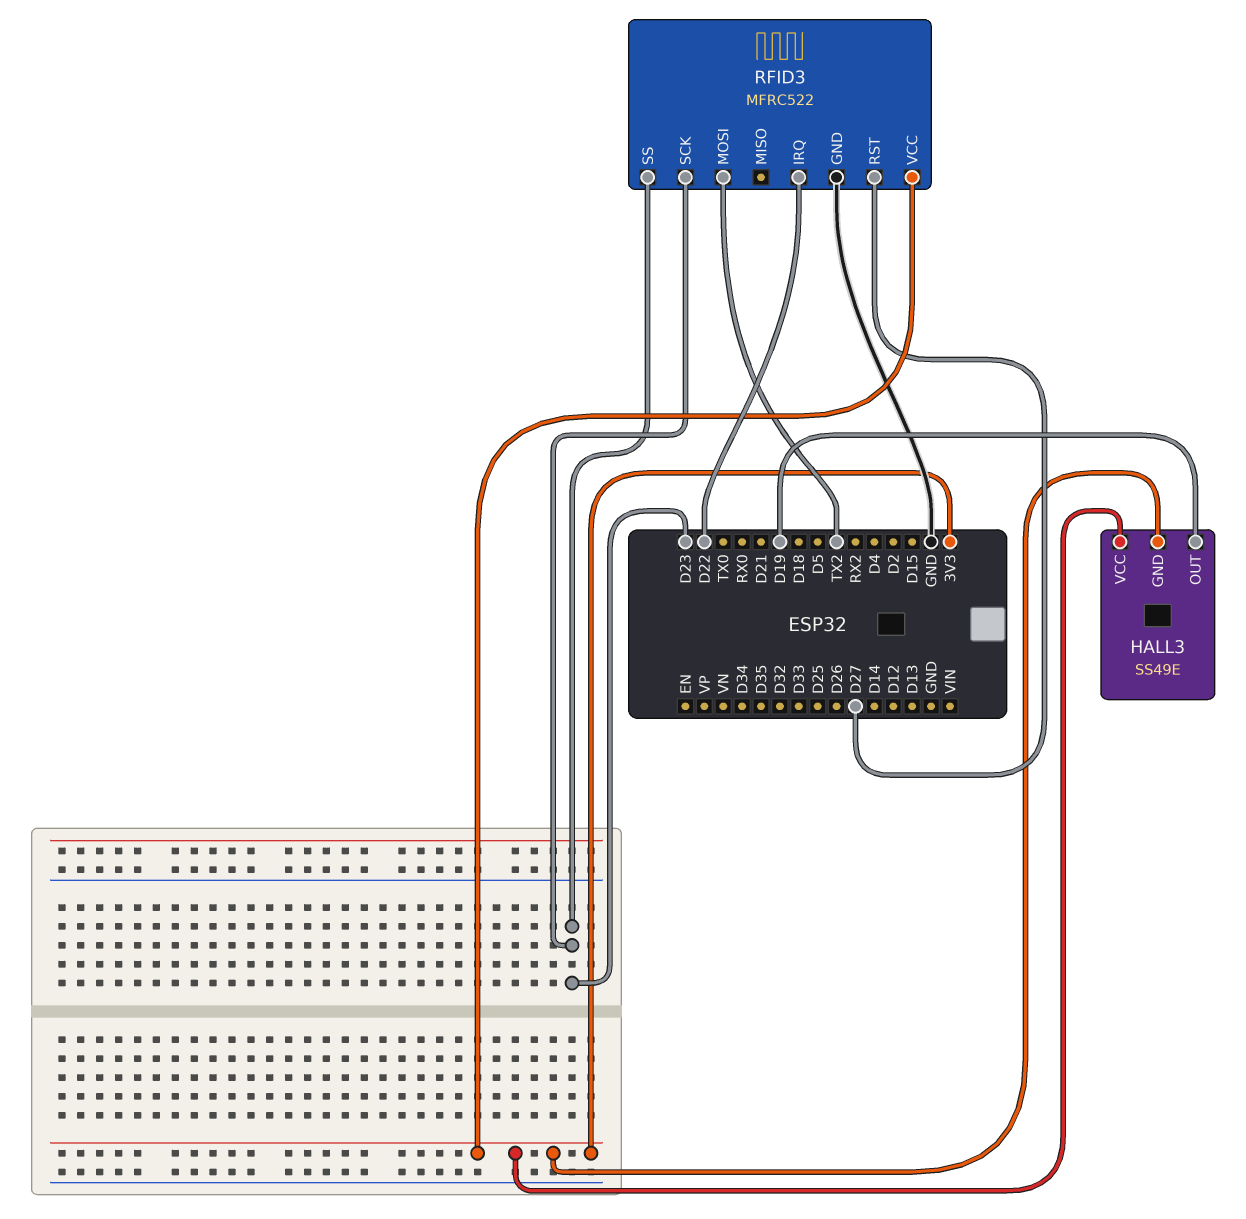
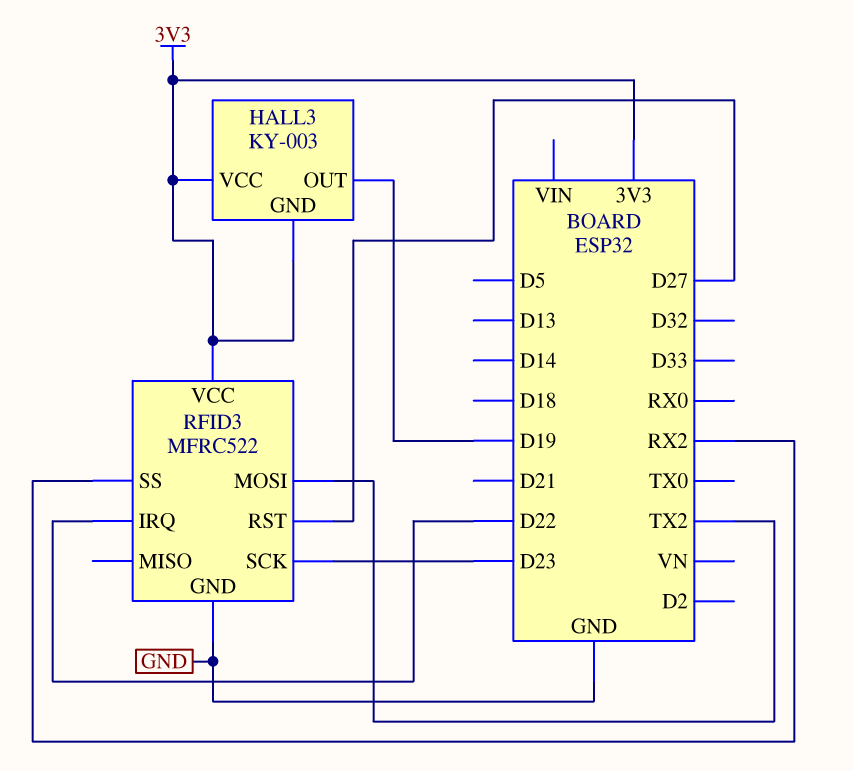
HALL3: SS49E -> KY-003
RFID3 pin SS: D23 -> RX2

